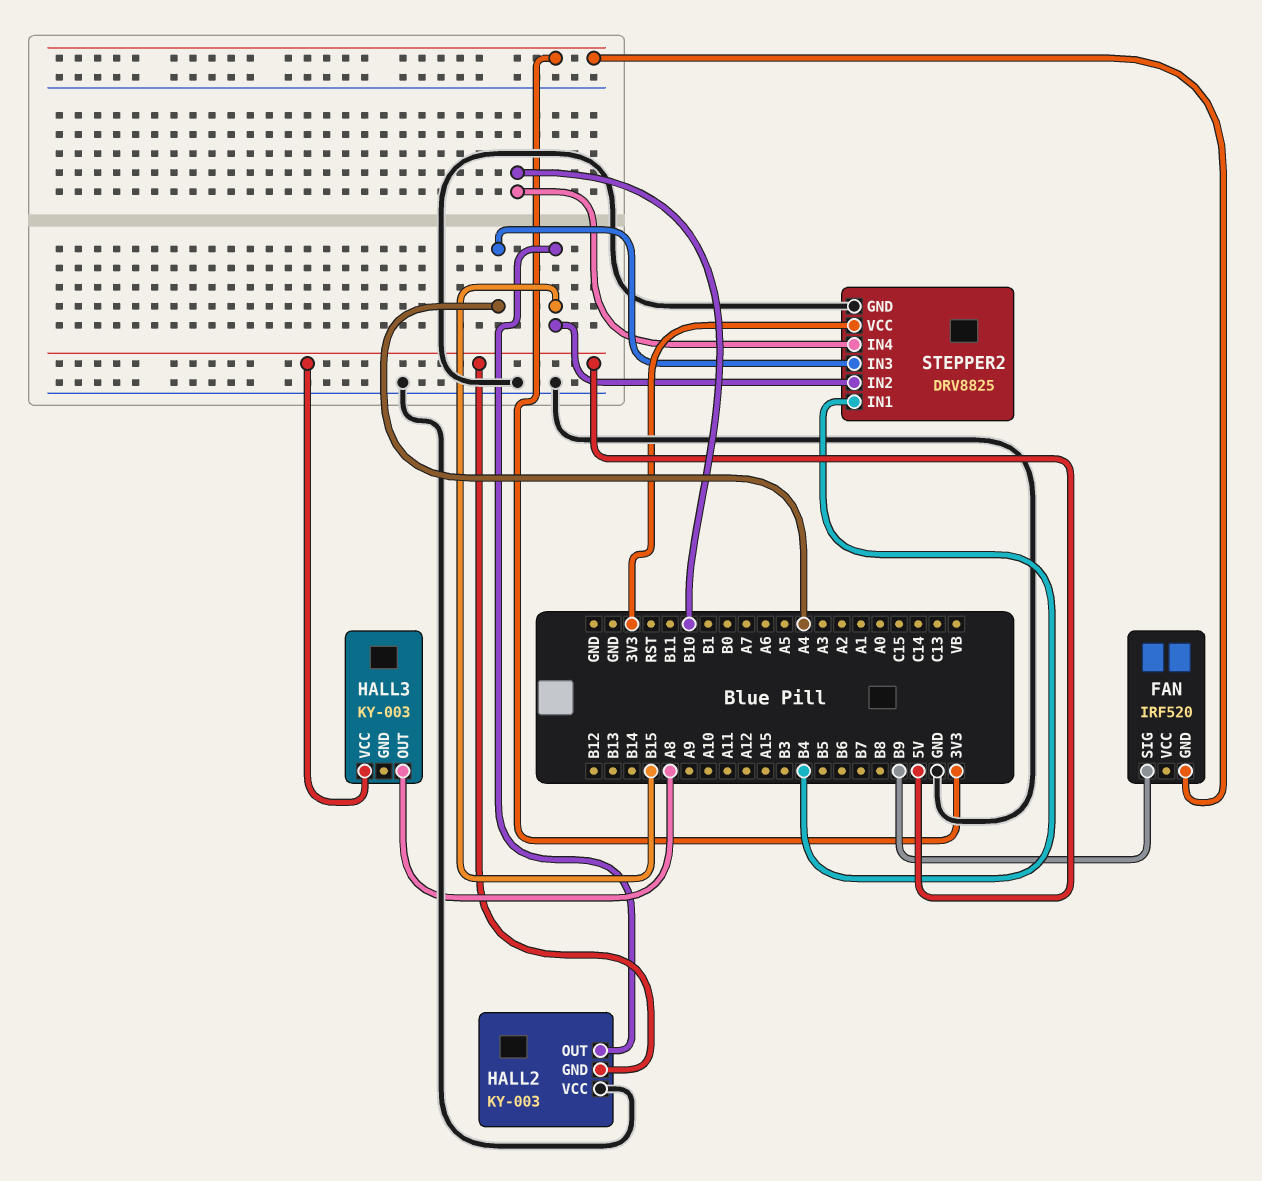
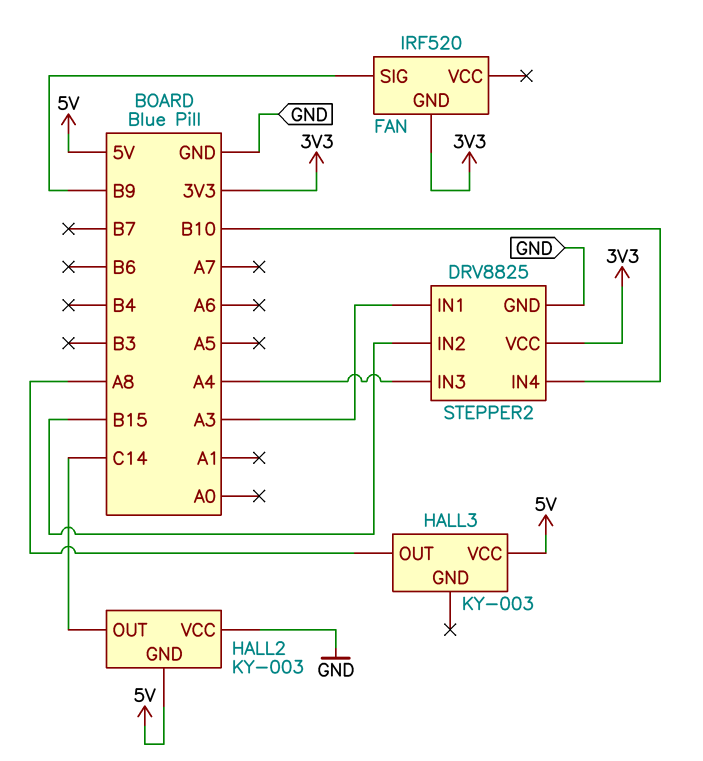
HALL2 pin OUT: B15 -> C14
STEPPER2 pin IN1: B4 -> A3

